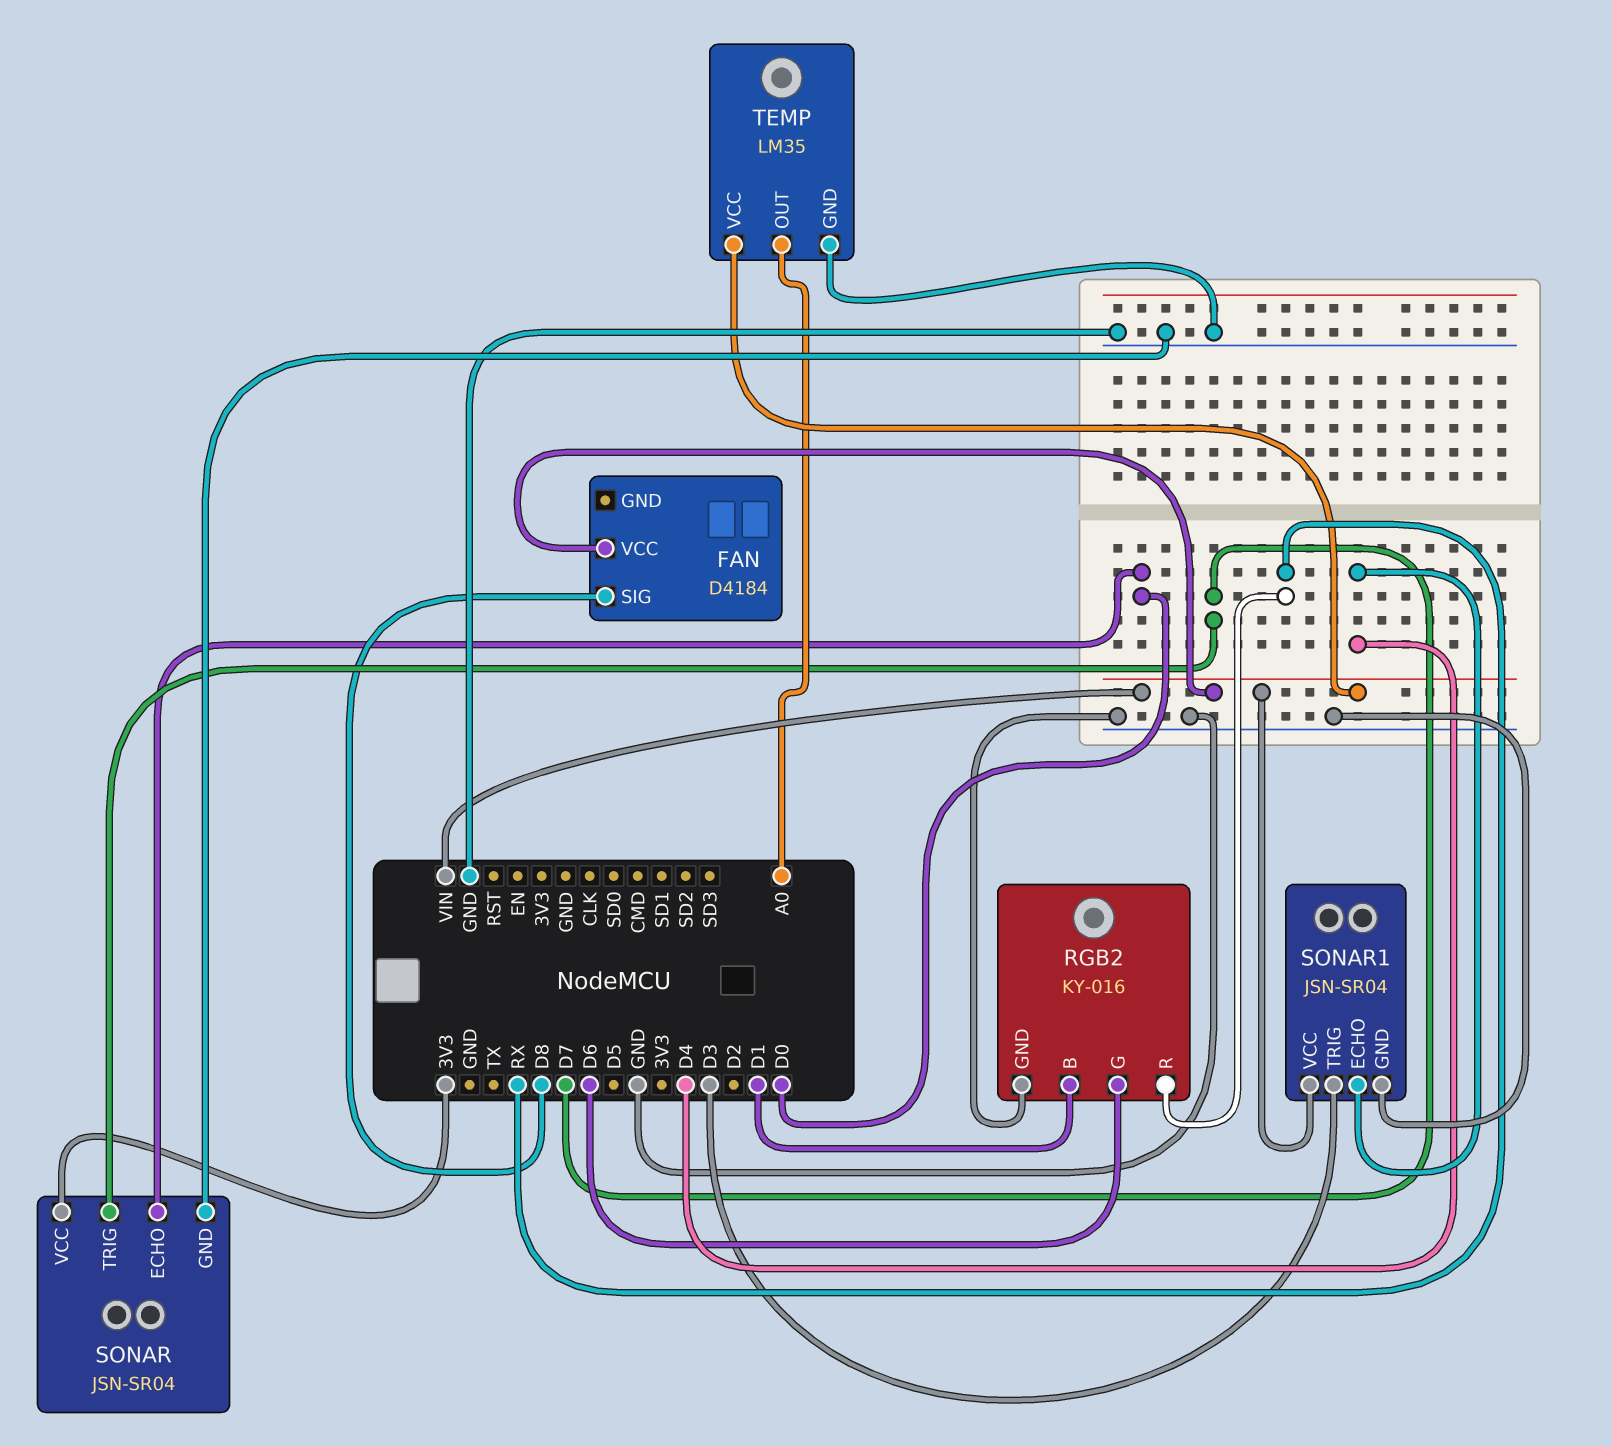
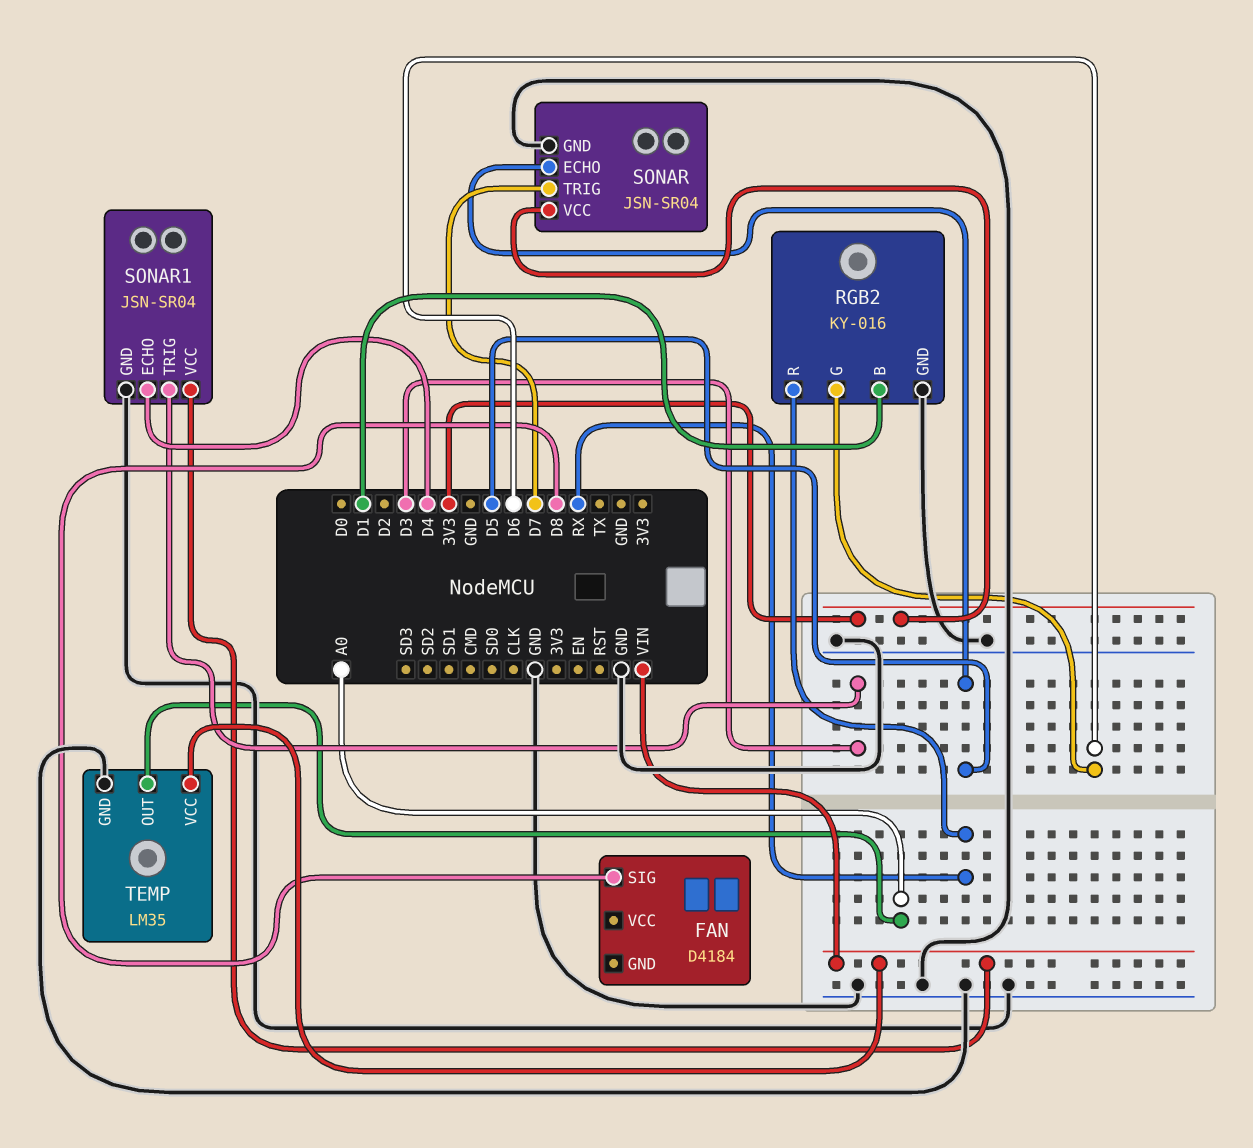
FAN pin VCC: VIN -> none
SONAR pin ECHO: D0 -> D5

